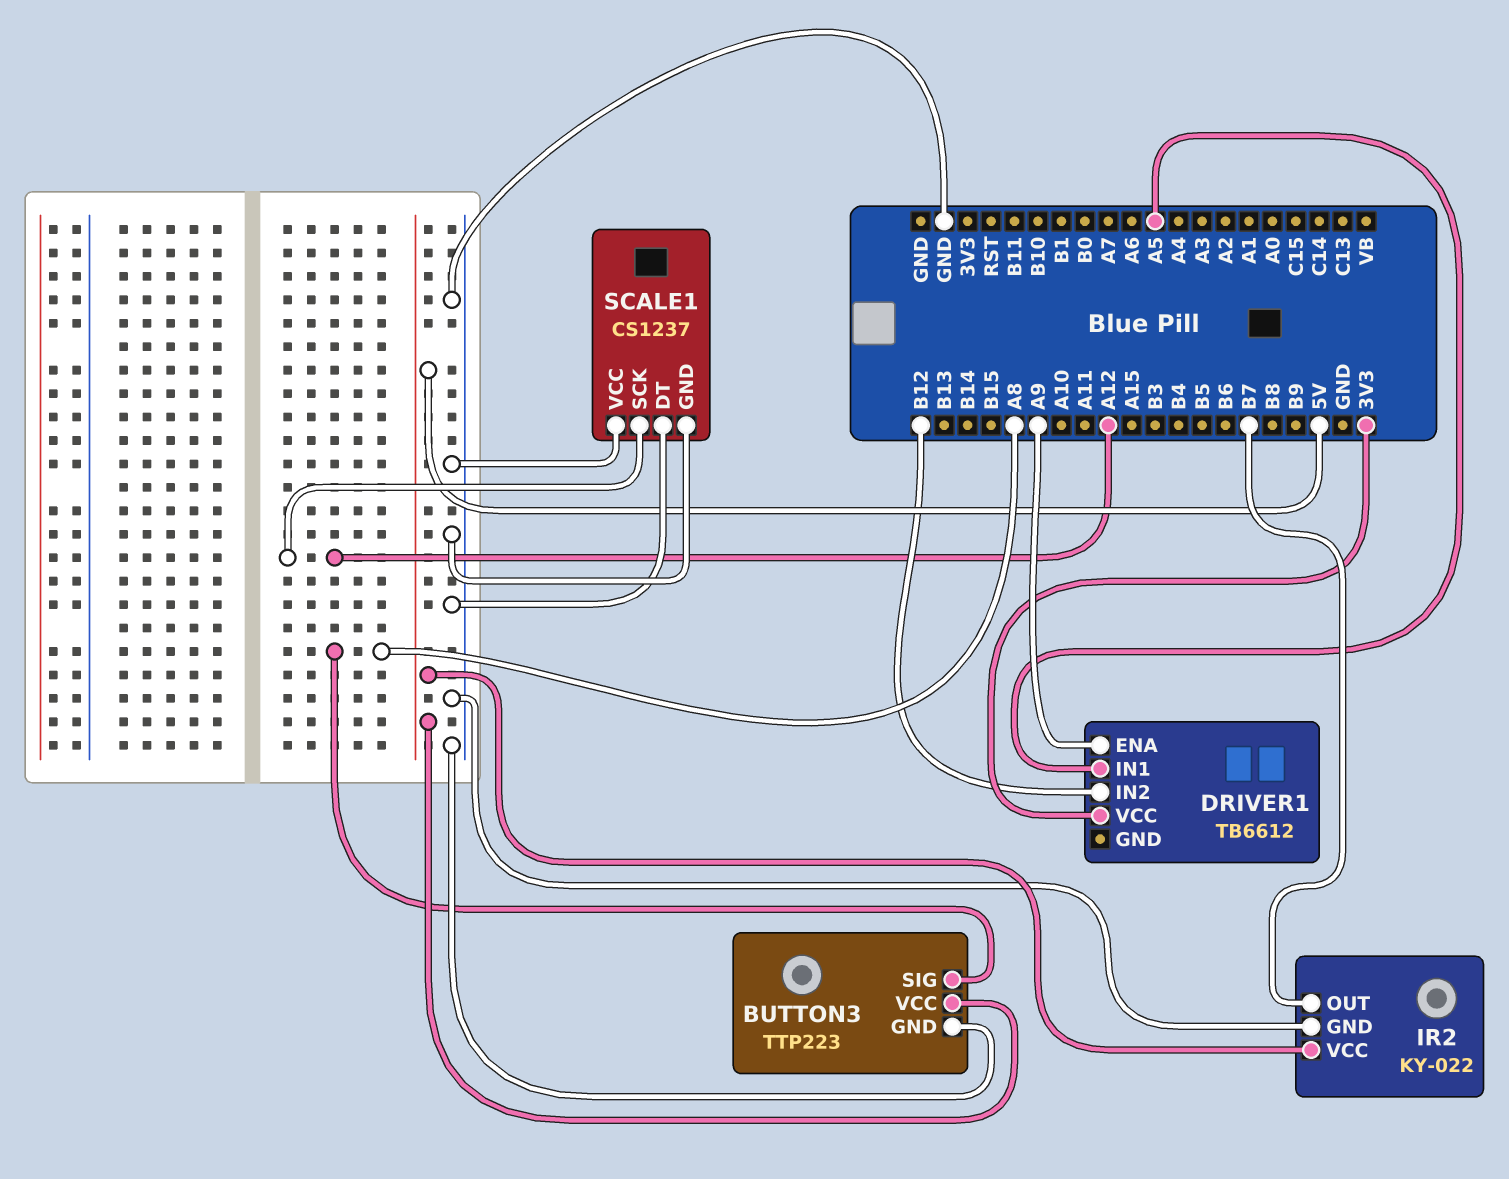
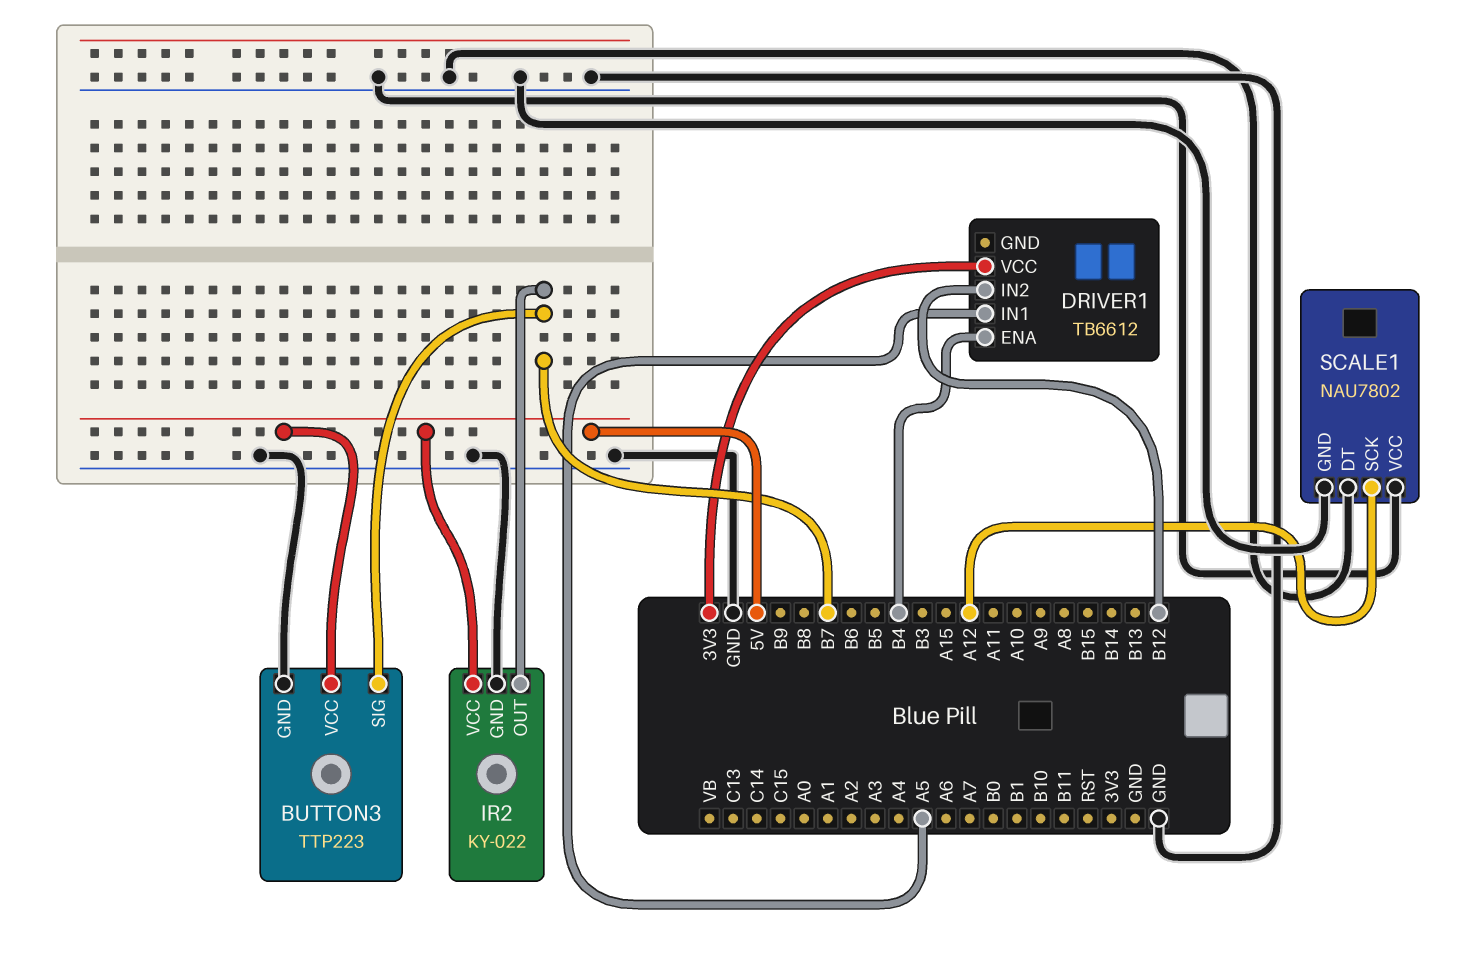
BUTTON3 pin SIG: A8 -> B7
DRIVER1 pin ENA: A9 -> B4
SCALE1: CS1237 -> NAU7802

